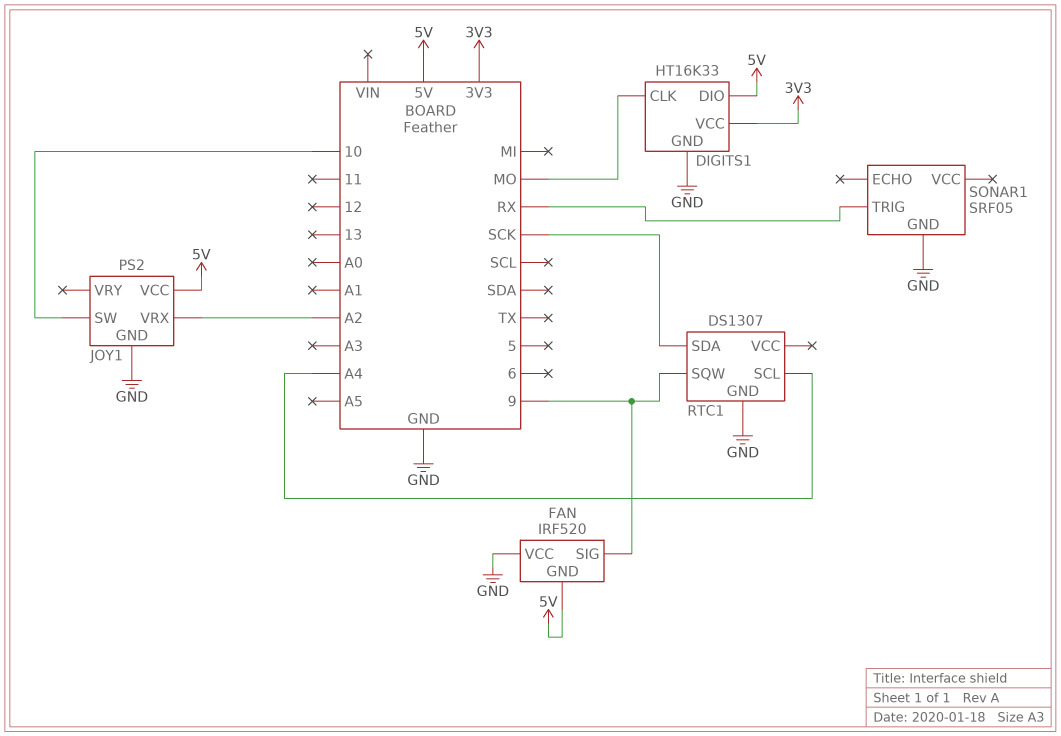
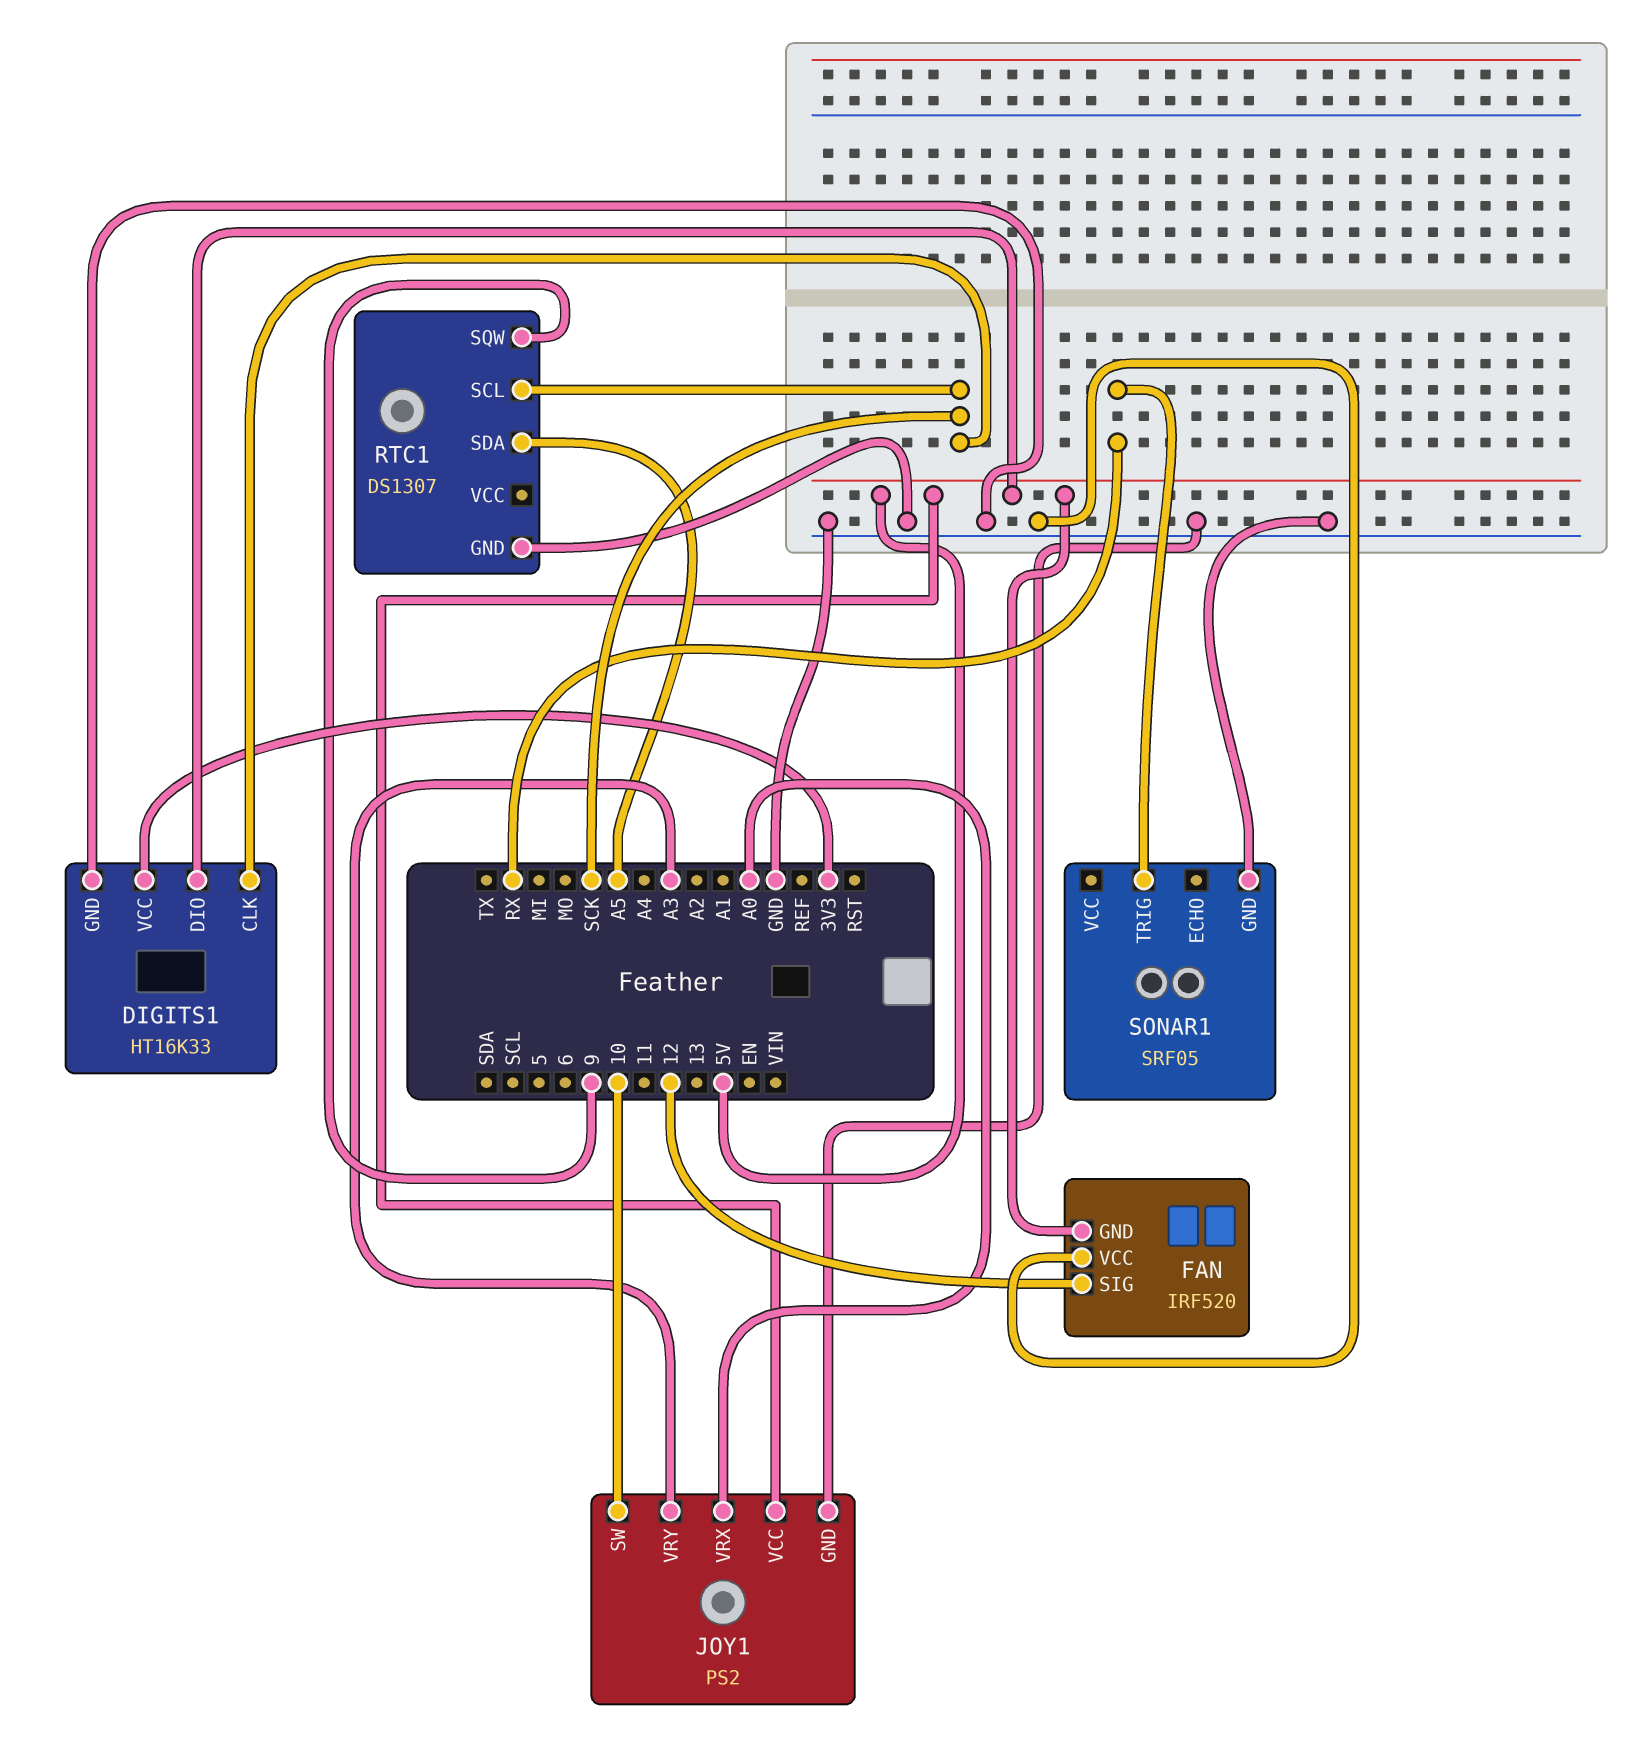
DIGITS1 pin CLK: MO -> SCK
FAN pin SIG: 9 -> 12
JOY1 pin VRX: A2 -> A0
JOY1 pin VRY: none -> A3
RTC1 pin SCL: A4 -> SCK
RTC1 pin SDA: SCK -> A5

